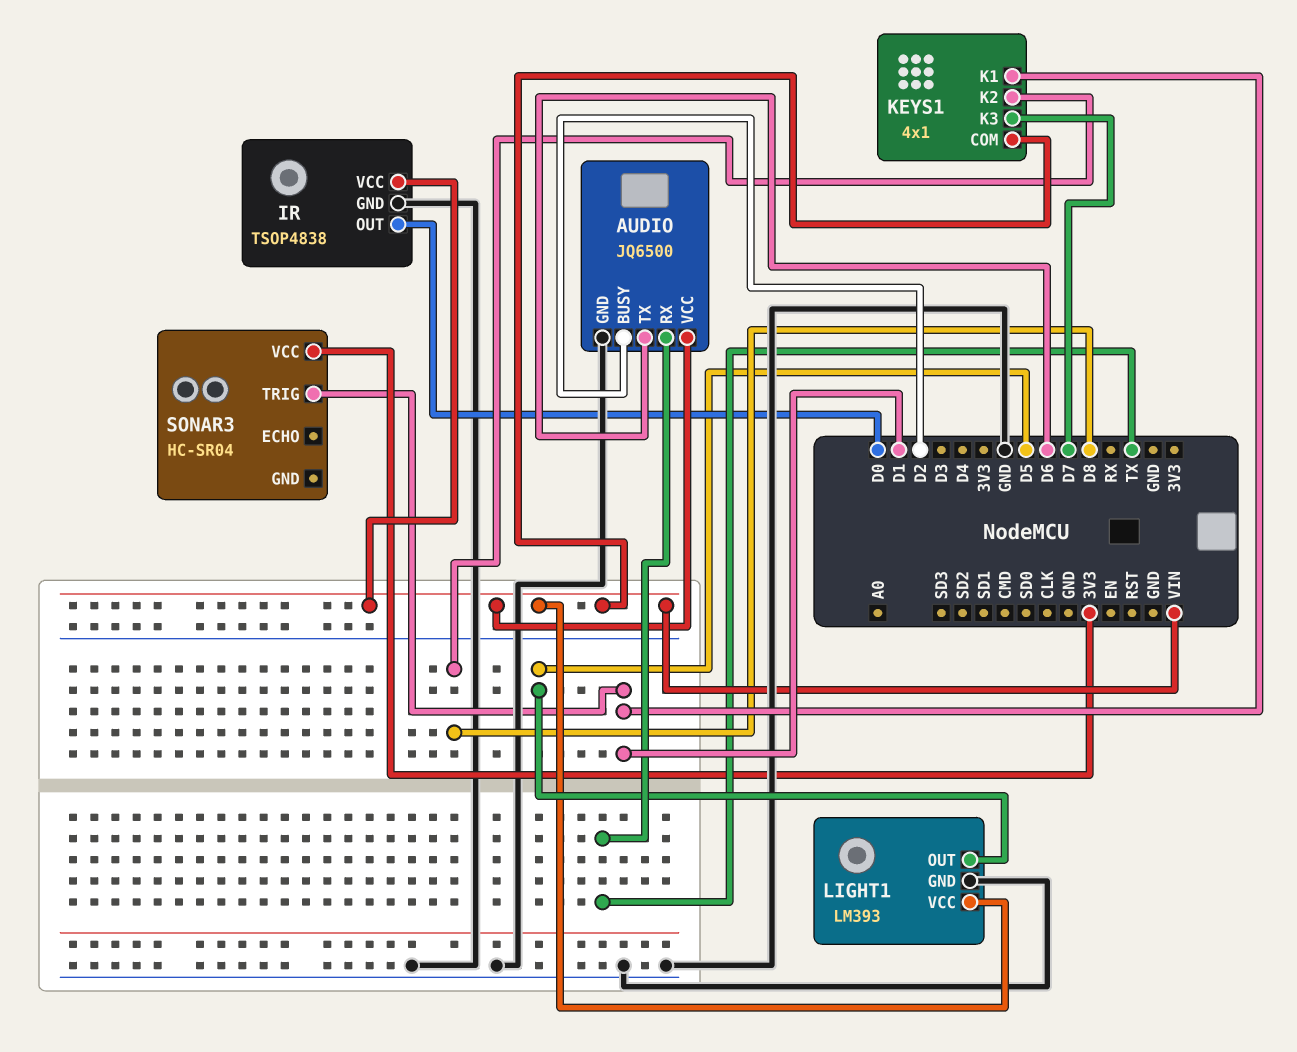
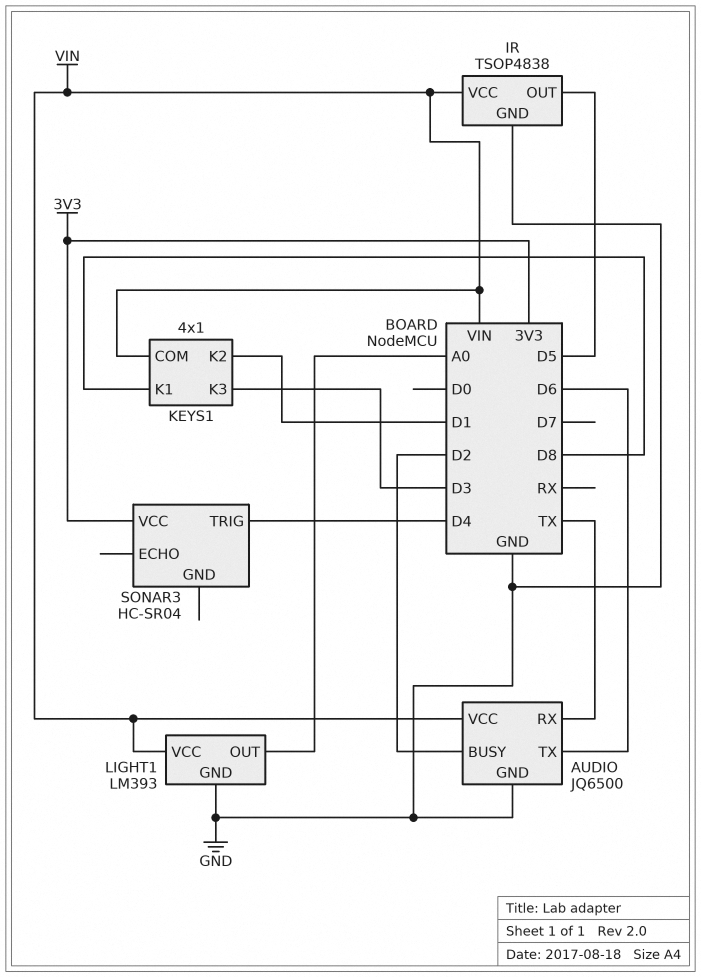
IR pin OUT: D0 -> D5
KEYS1 pin K1: D1 -> D8
KEYS1 pin K2: D8 -> D1
KEYS1 pin K3: D7 -> D3
LIGHT1 pin OUT: D5 -> A0
SONAR3 pin TRIG: D1 -> D4

